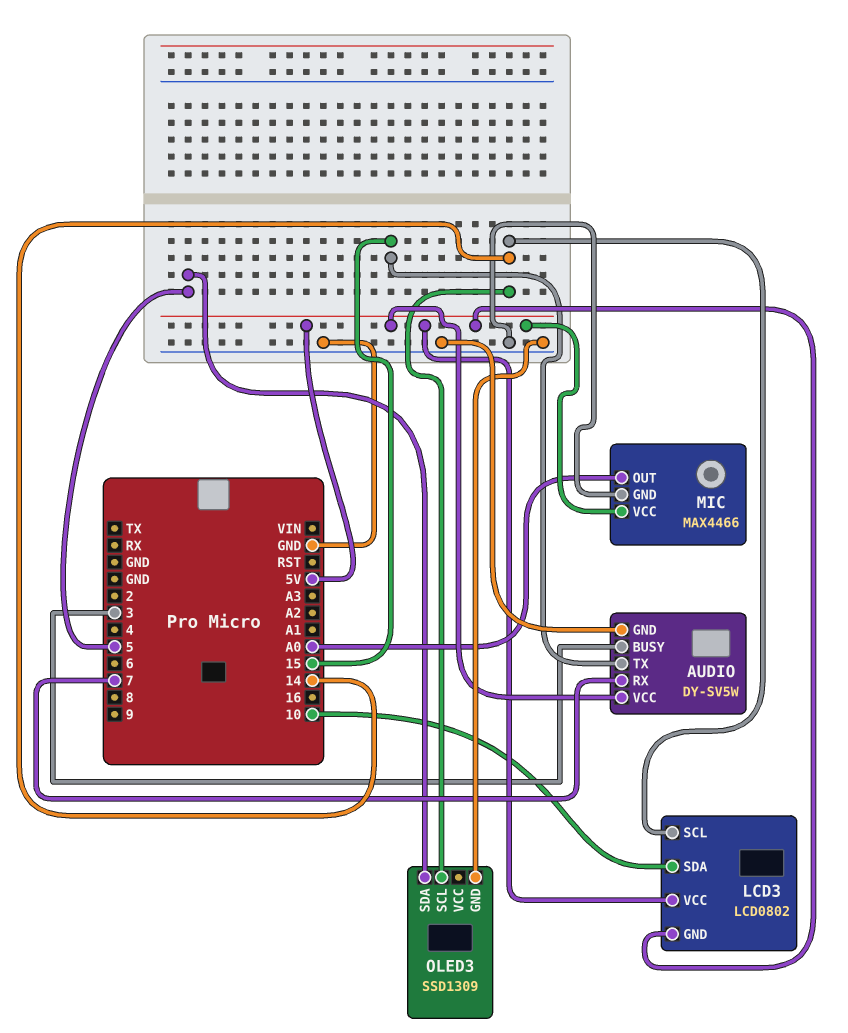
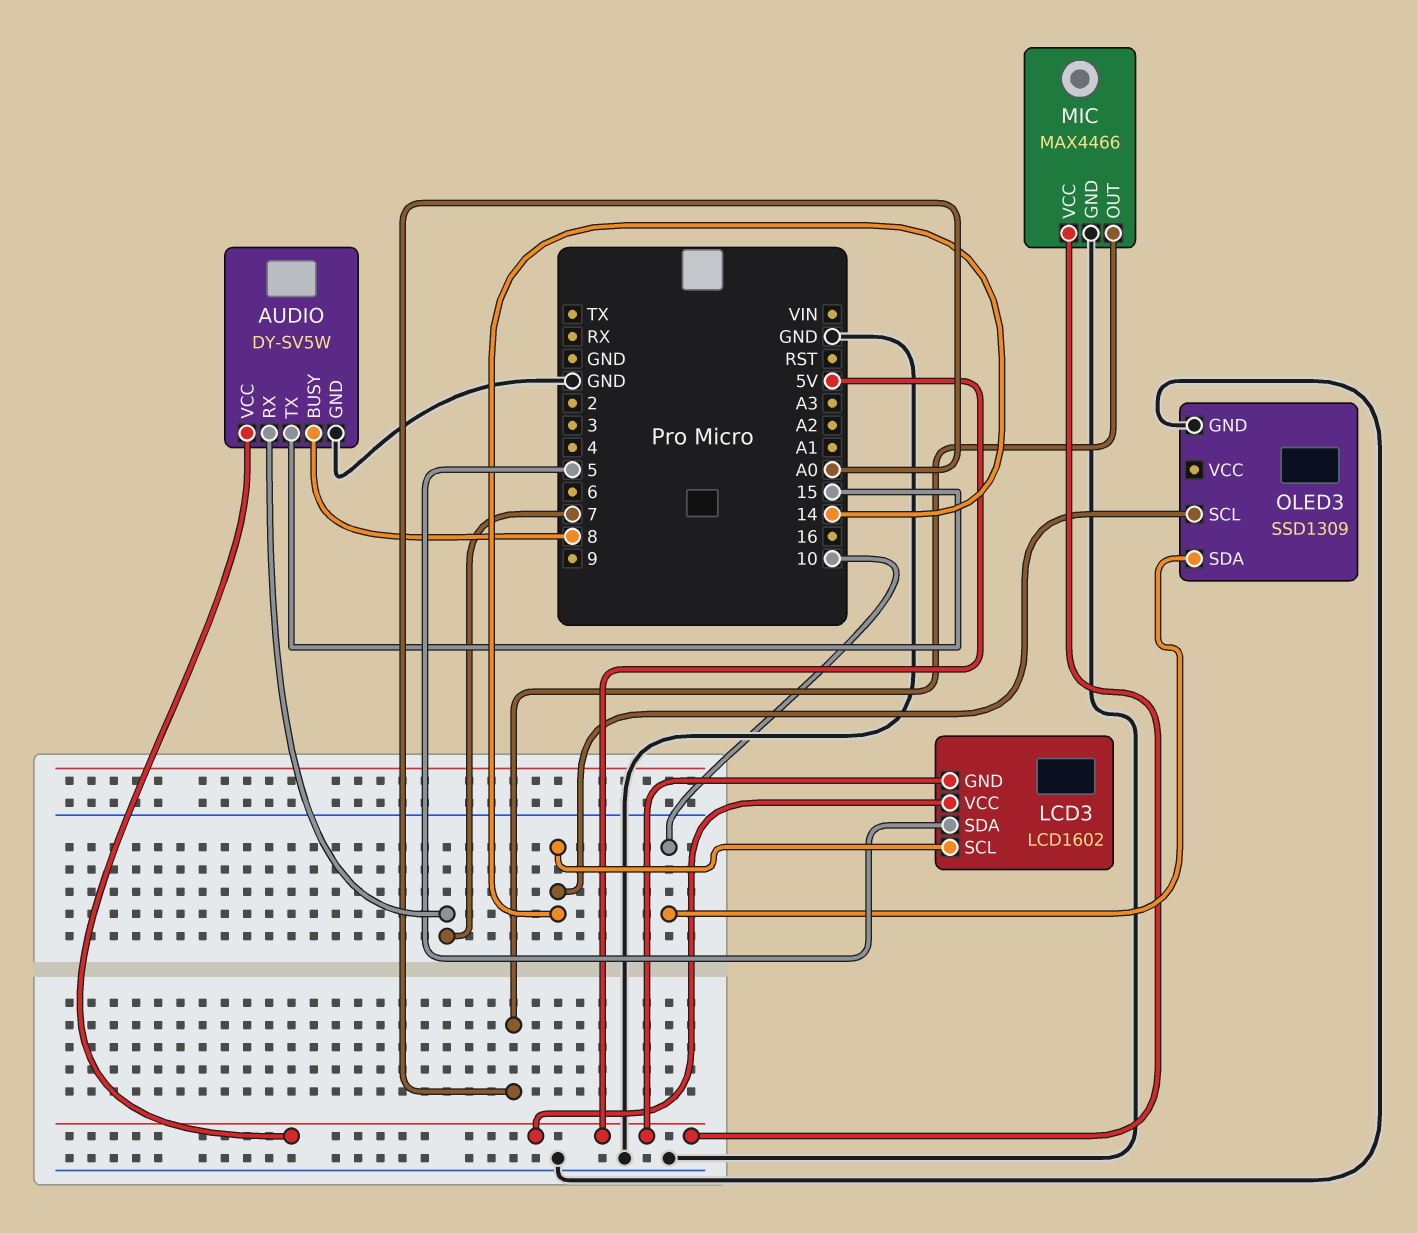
AUDIO pin BUSY: 3 -> 8
LCD3: LCD0802 -> LCD1602
LCD3 pin SDA: 10 -> 5
OLED3 pin SDA: 5 -> 10

